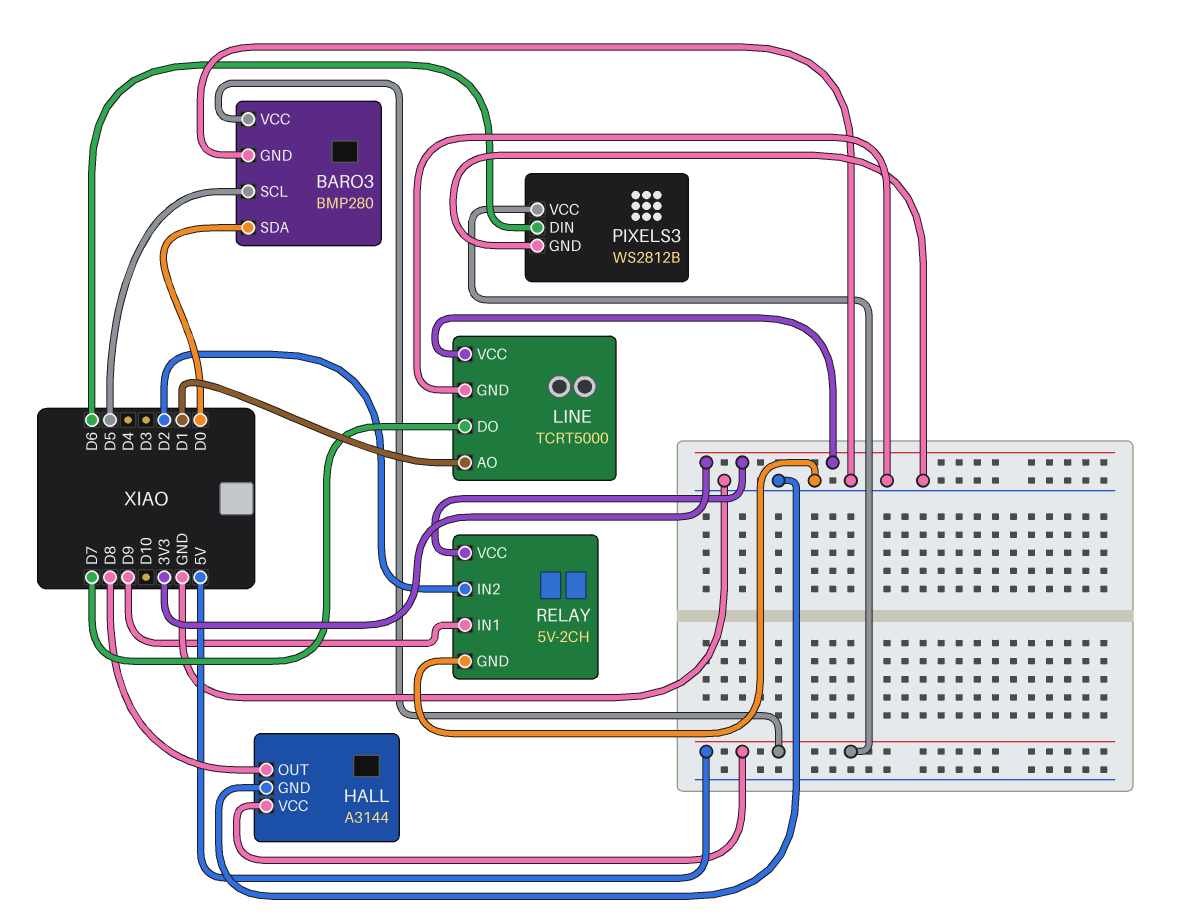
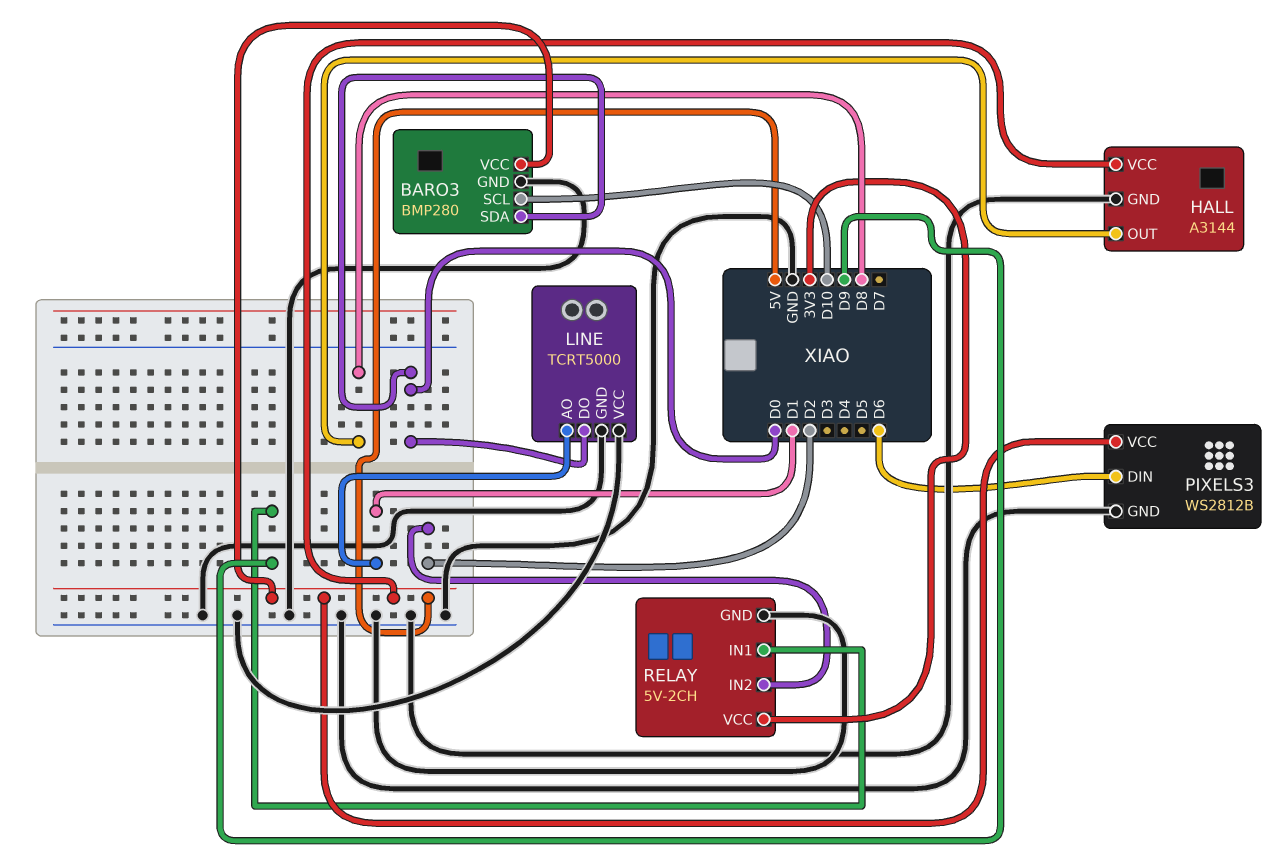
BARO3 pin SCL: D5 -> D10
LINE pin DO: D7 -> D0
LINE pin VCC: 3V3 -> GND

